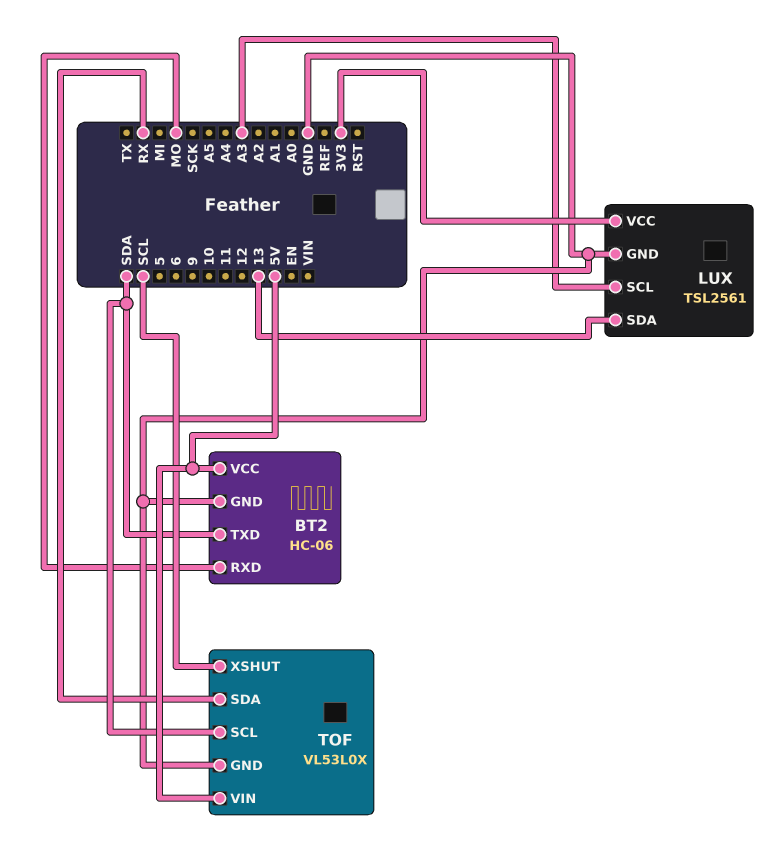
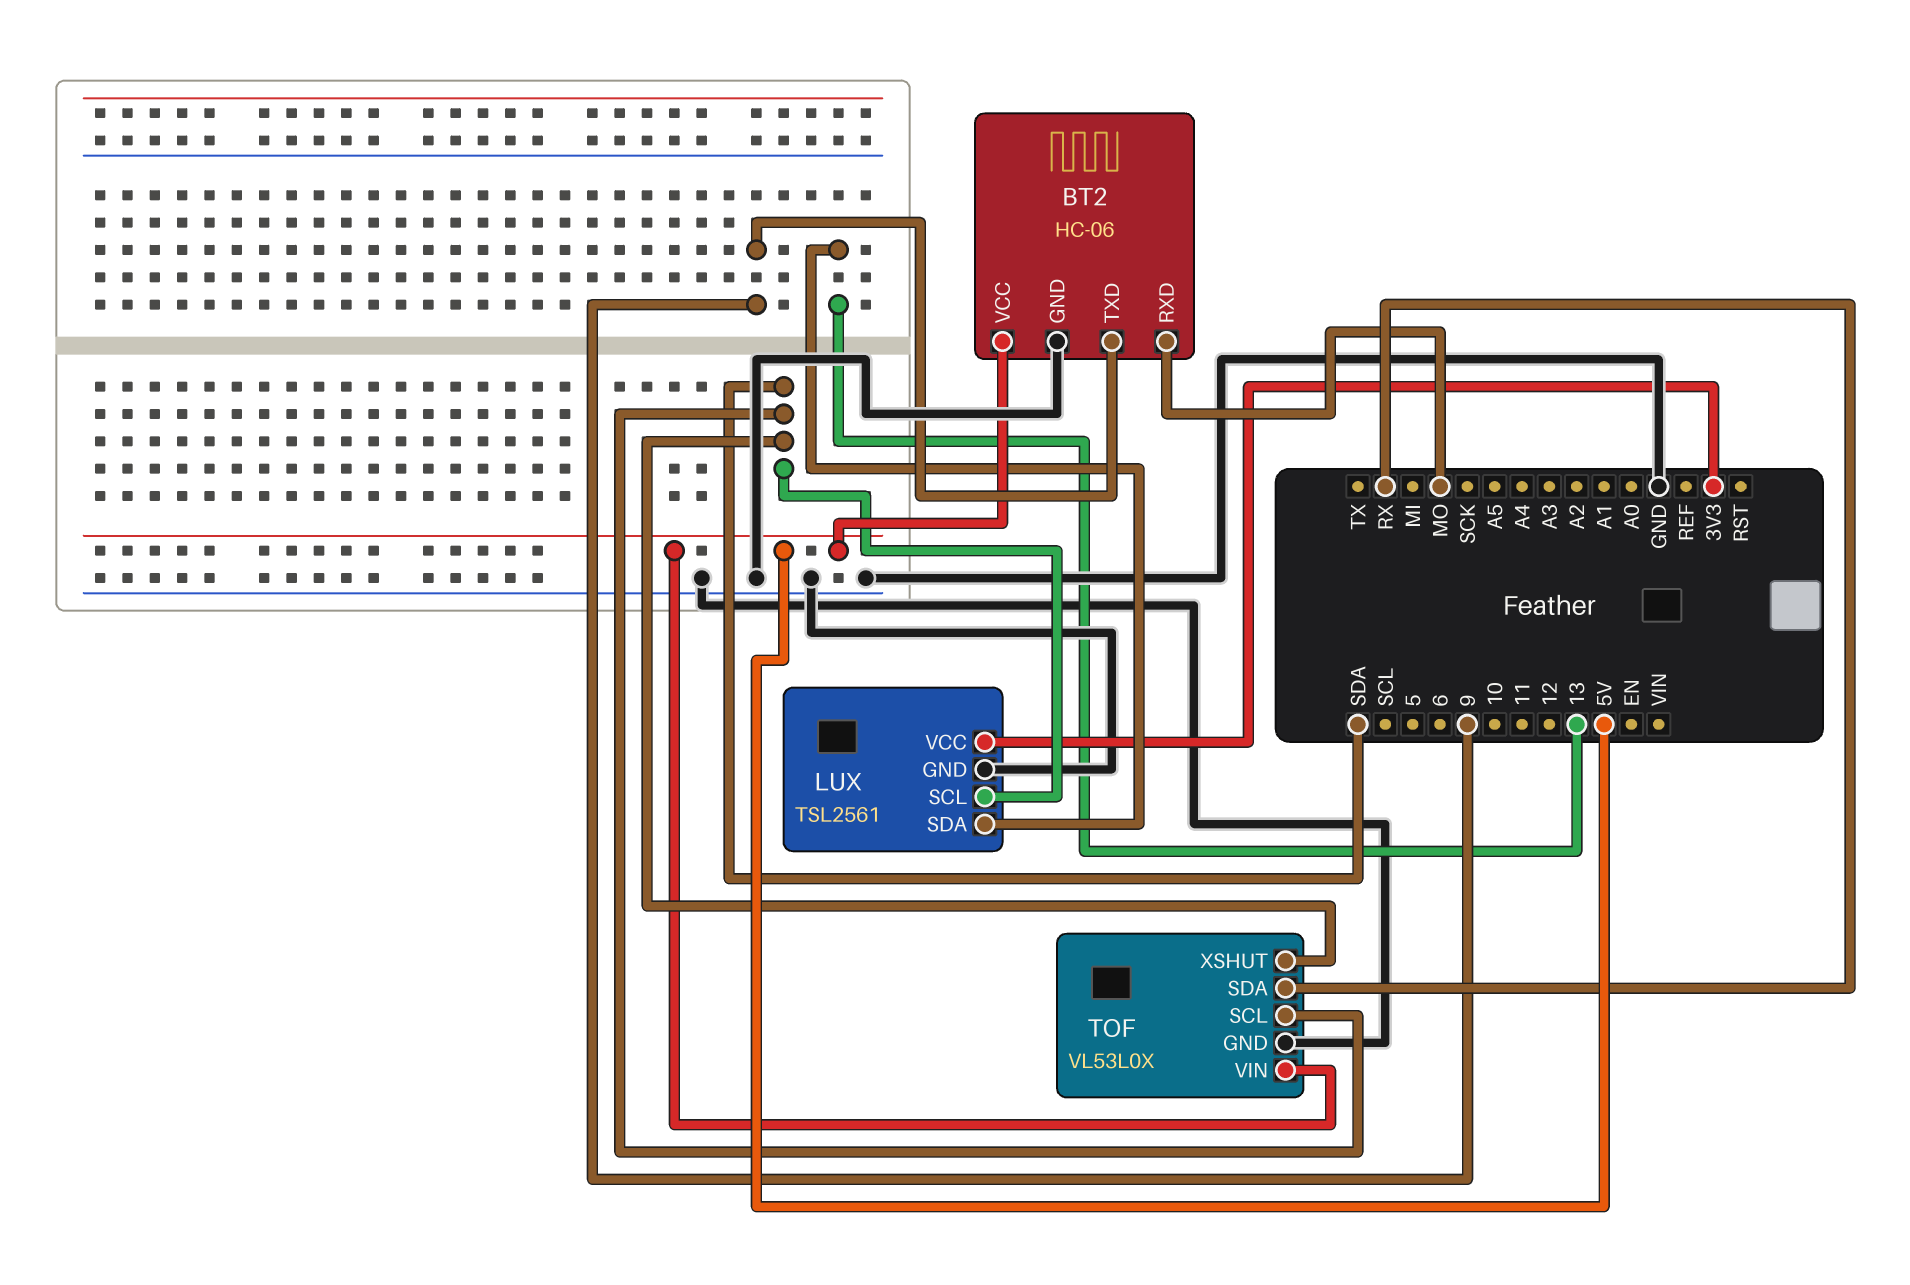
BT2 pin TXD: SDA -> 9
LUX pin SCL: A3 -> SDA
TOF pin XSHUT: SCL -> SDA

